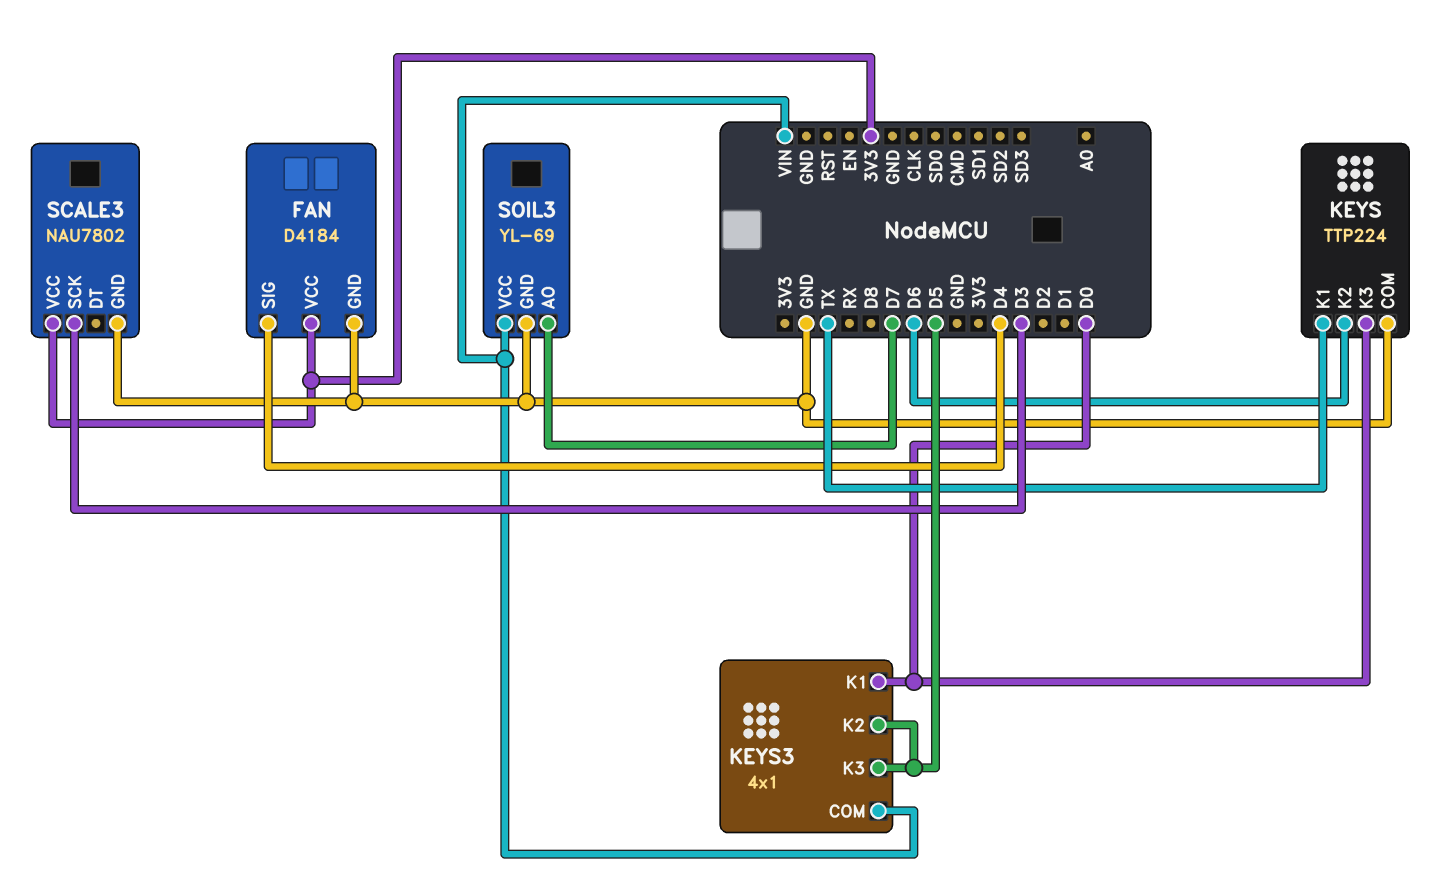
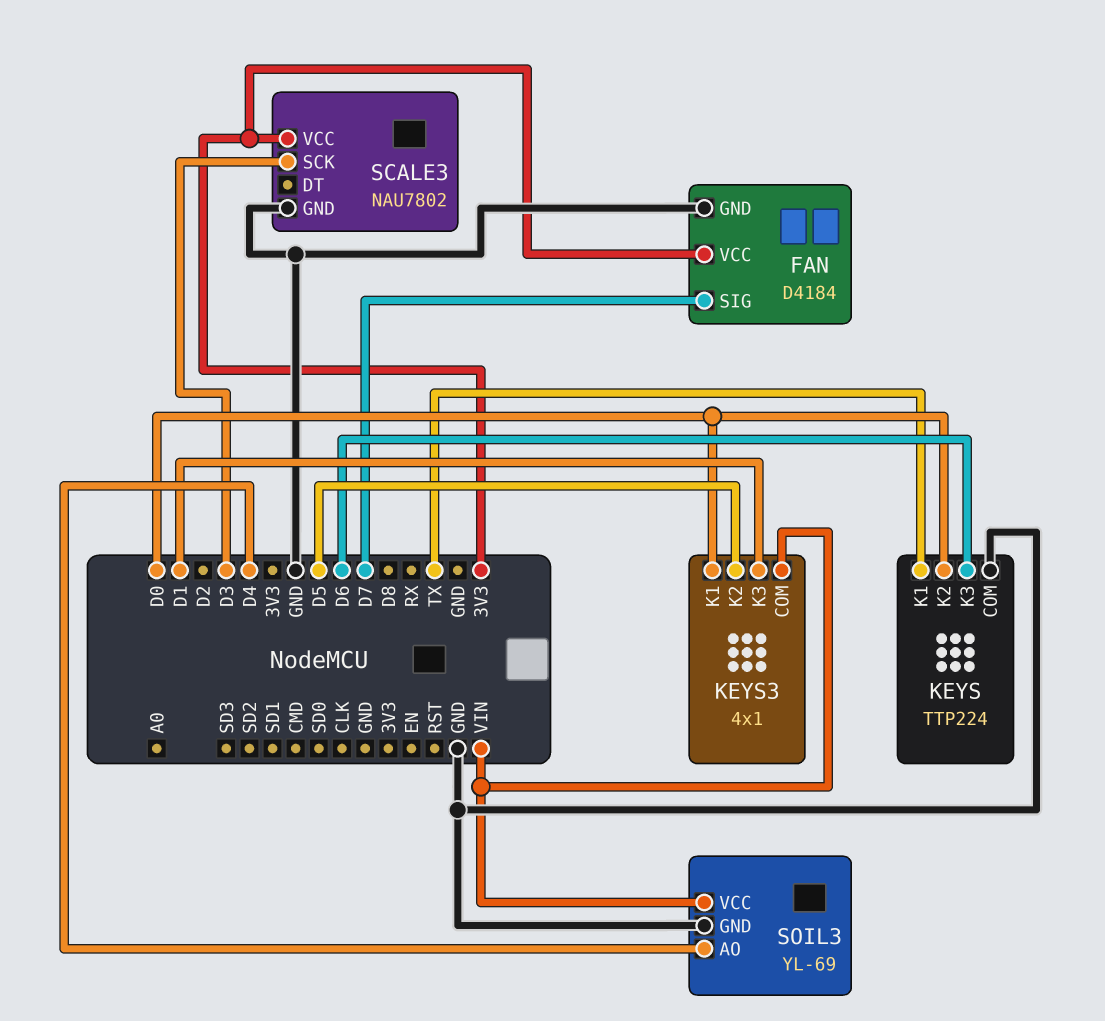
FAN pin SIG: D4 -> D7
KEYS pin K2: D6 -> D0
KEYS pin K3: D0 -> D6
KEYS3 pin K3: D5 -> D1
SOIL3 pin AO: D7 -> D4

